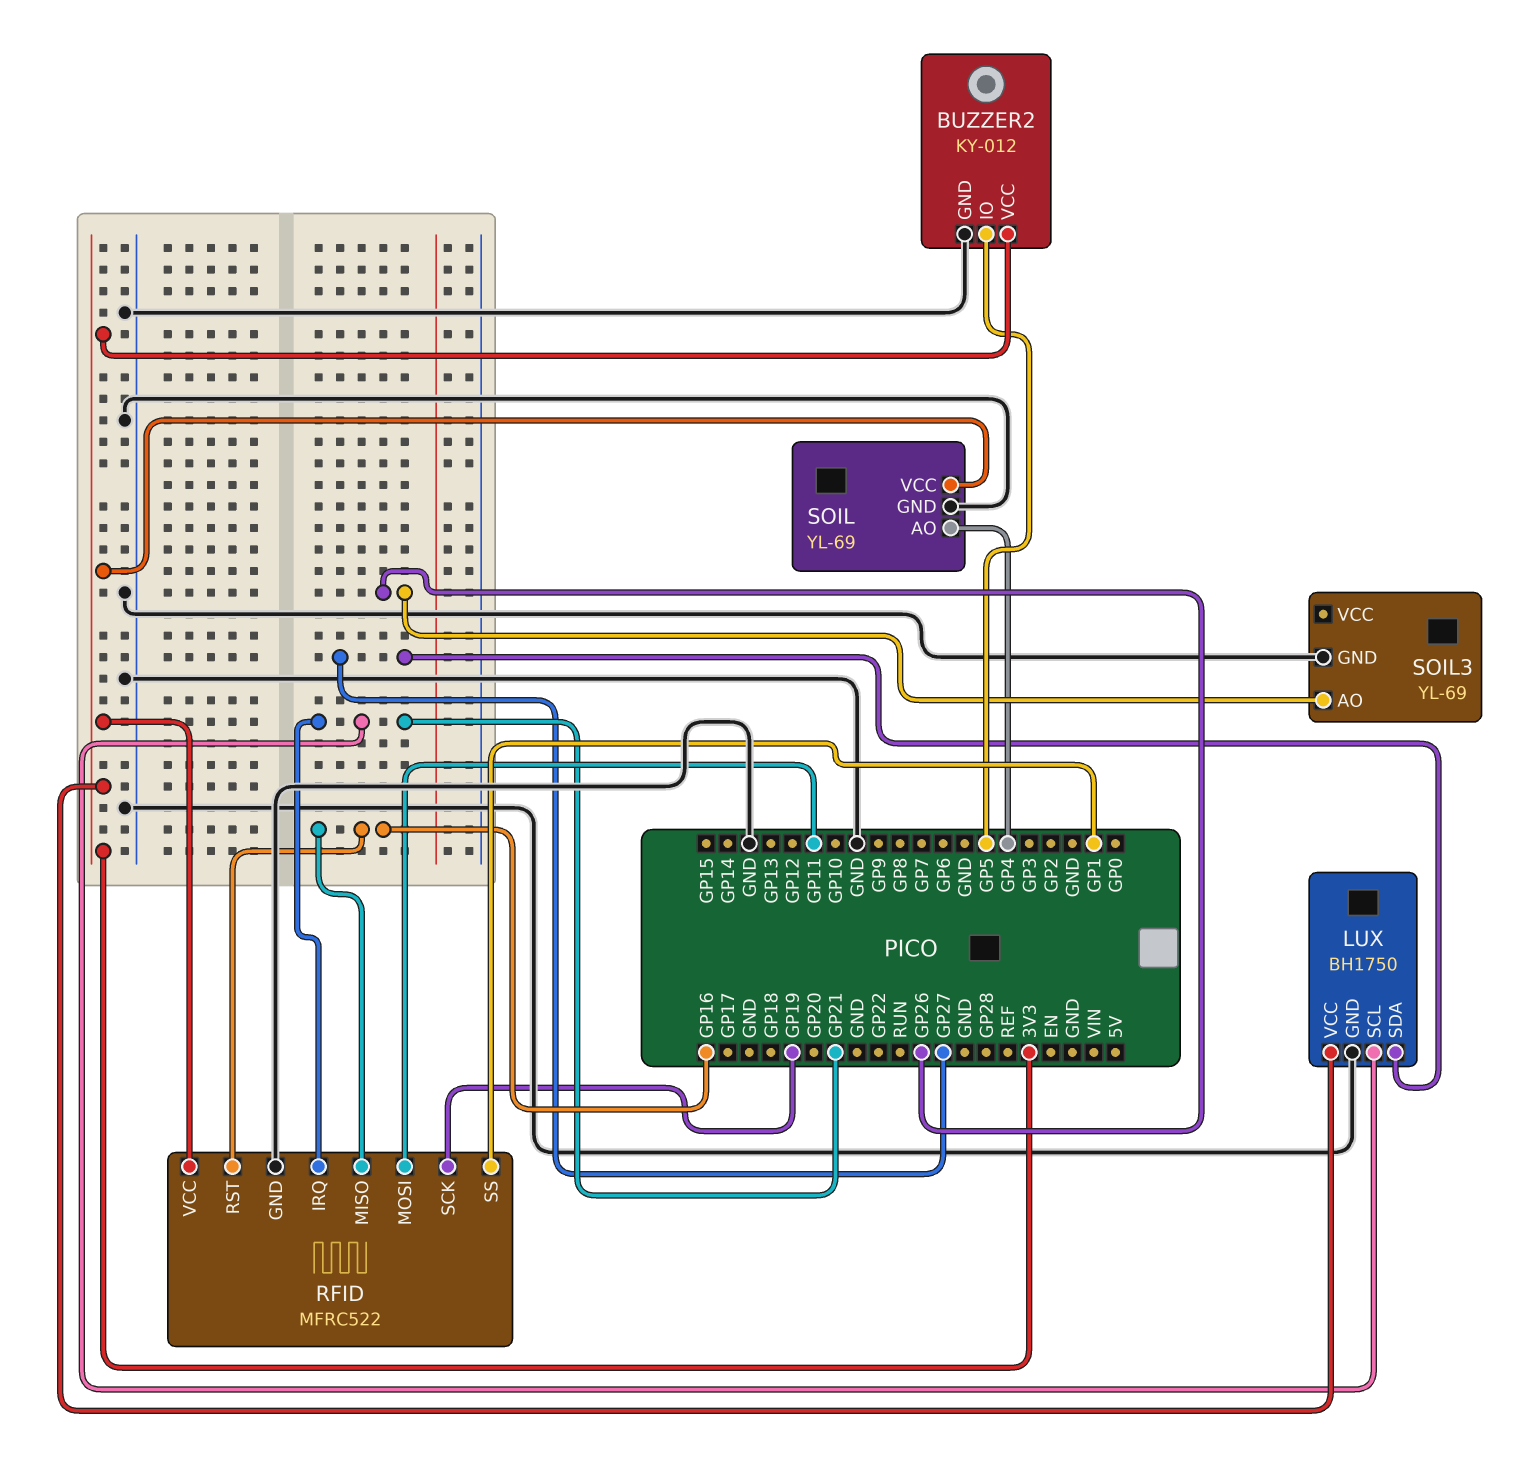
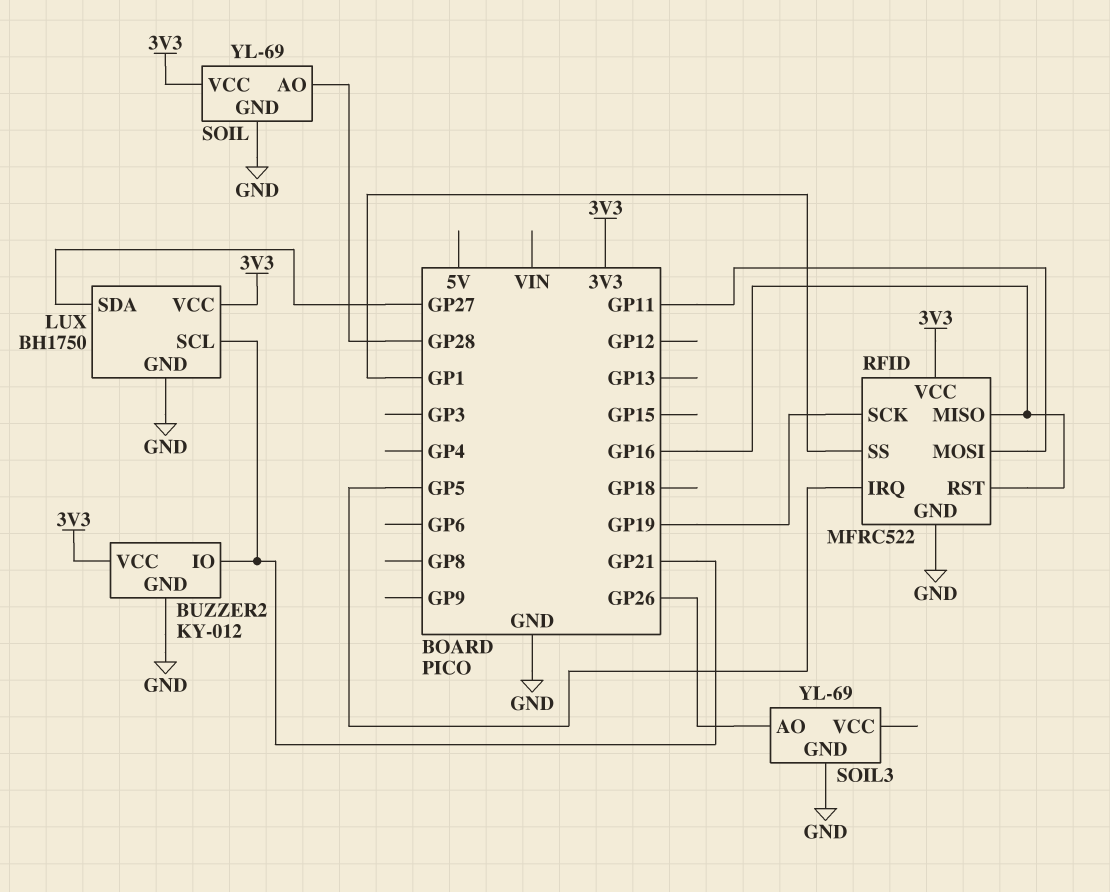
BUZZER2 pin IO: GP5 -> GP21
RFID pin IRQ: GP21 -> GP5
SOIL pin AO: GP4 -> GP28

